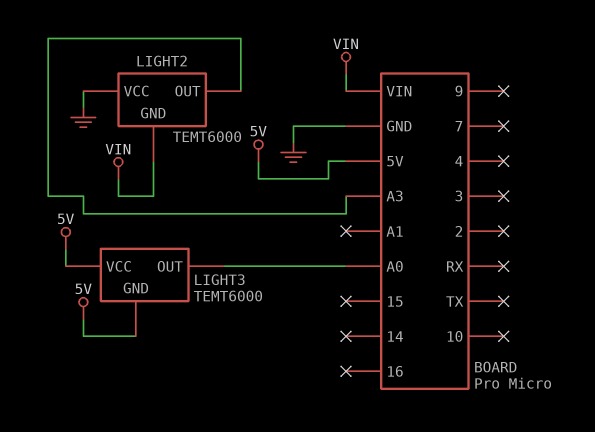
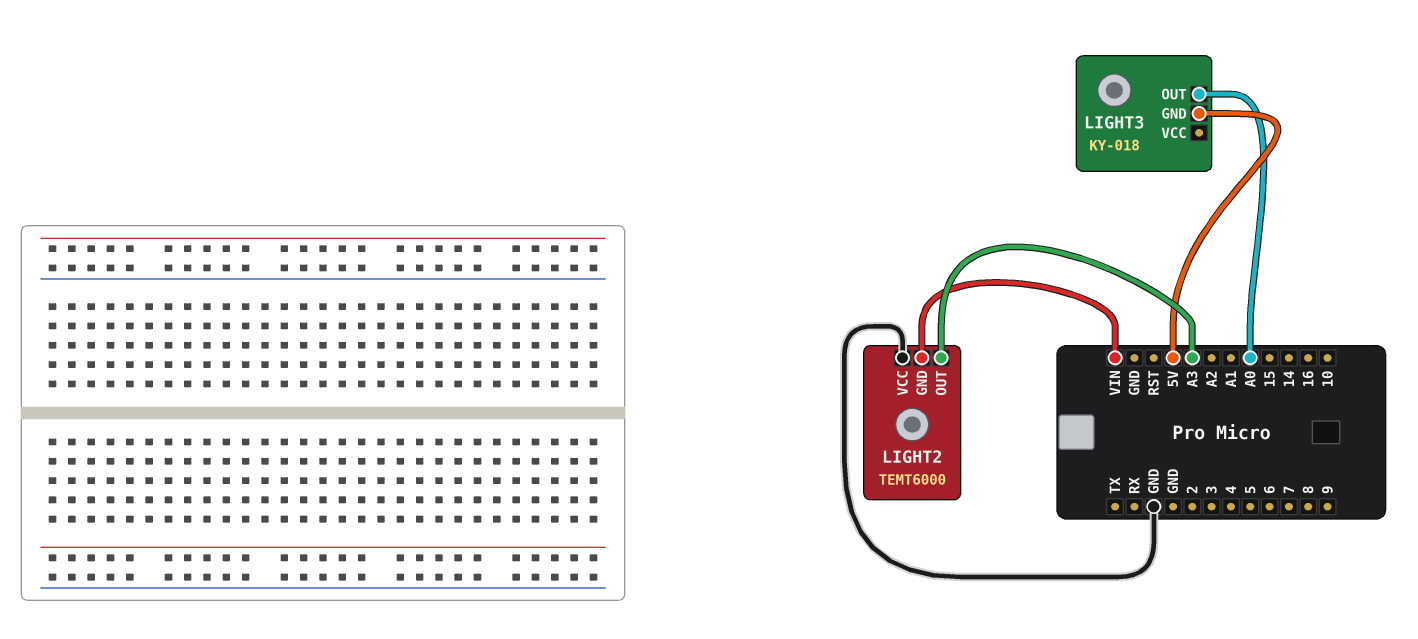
LIGHT3: TEMT6000 -> KY-018
LIGHT3 pin VCC: 5V -> none

